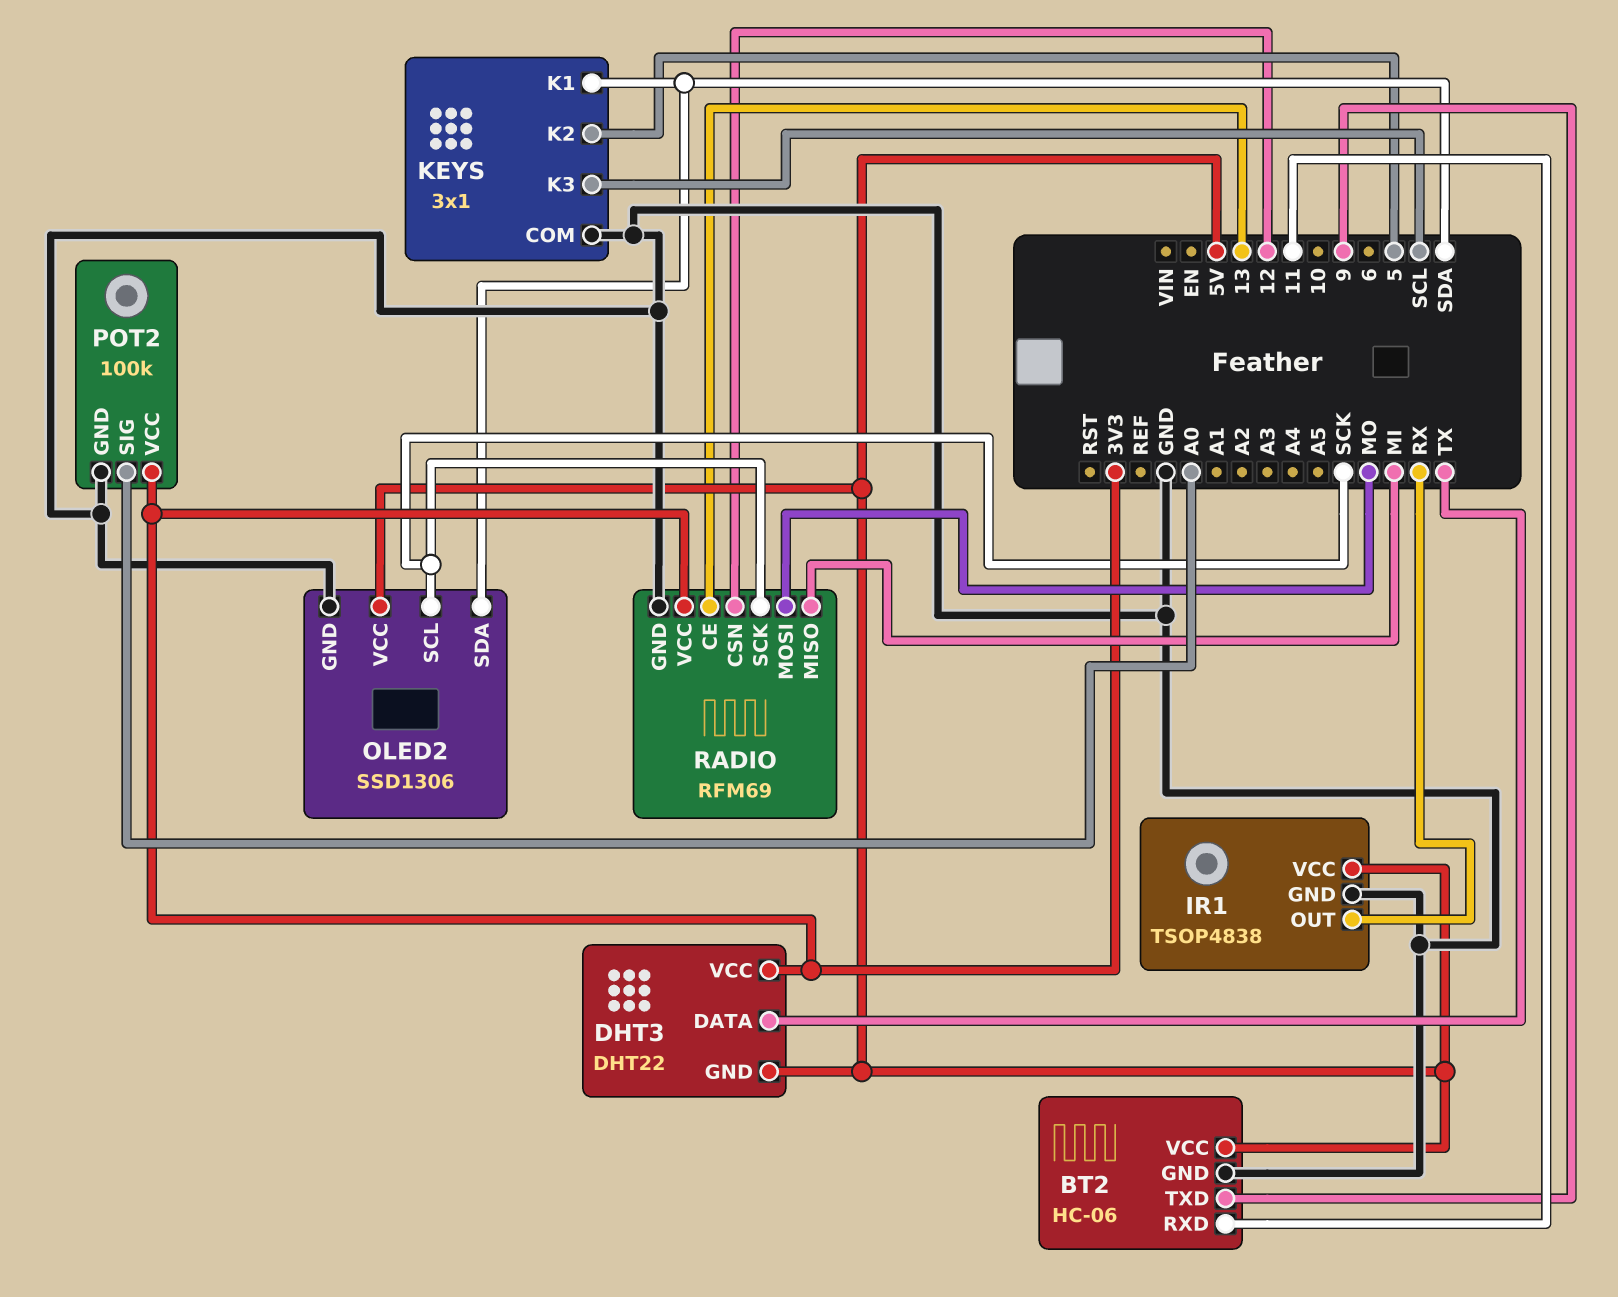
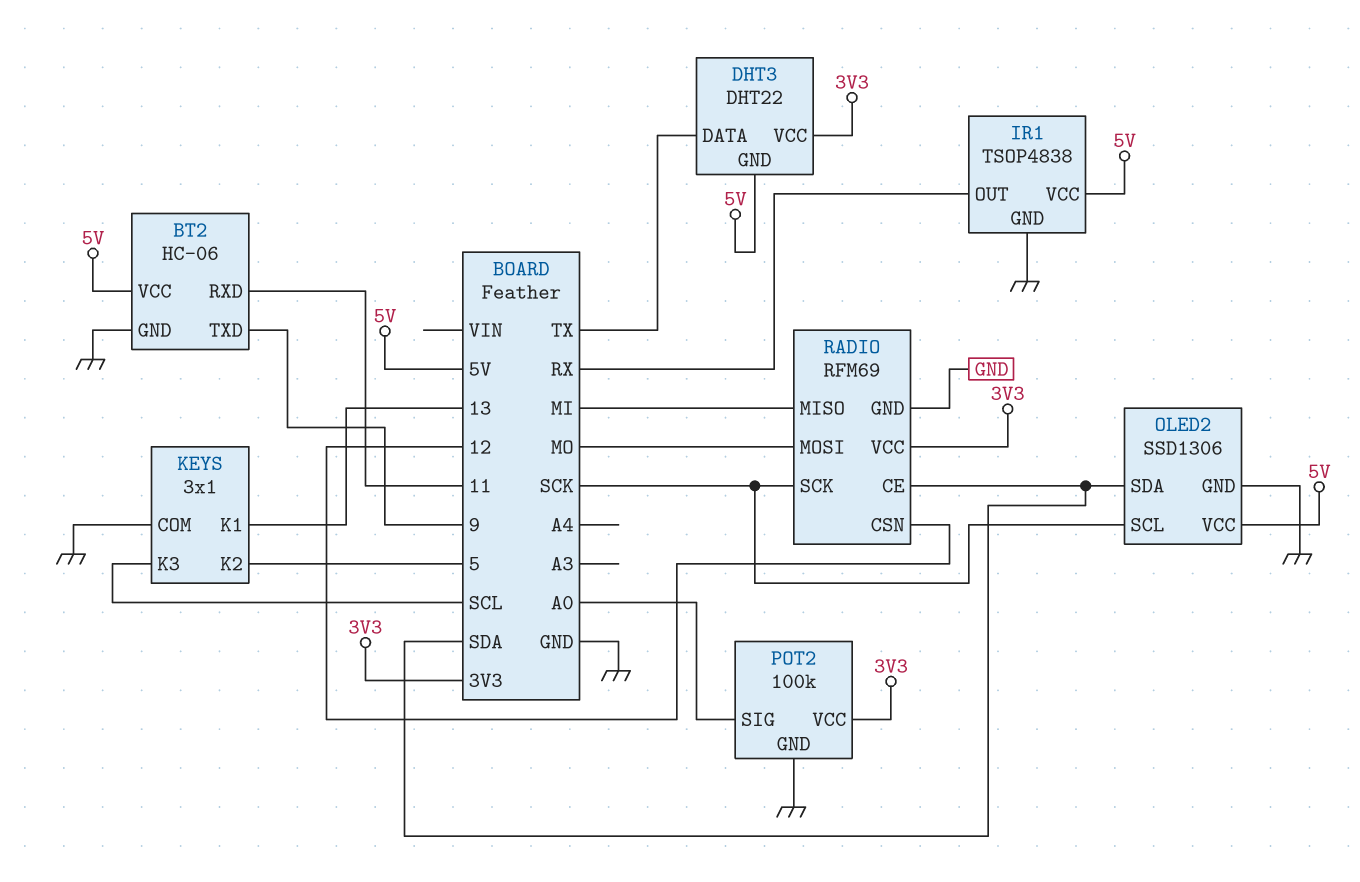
KEYS pin K1: SDA -> 13
RADIO pin CE: 13 -> SDA

